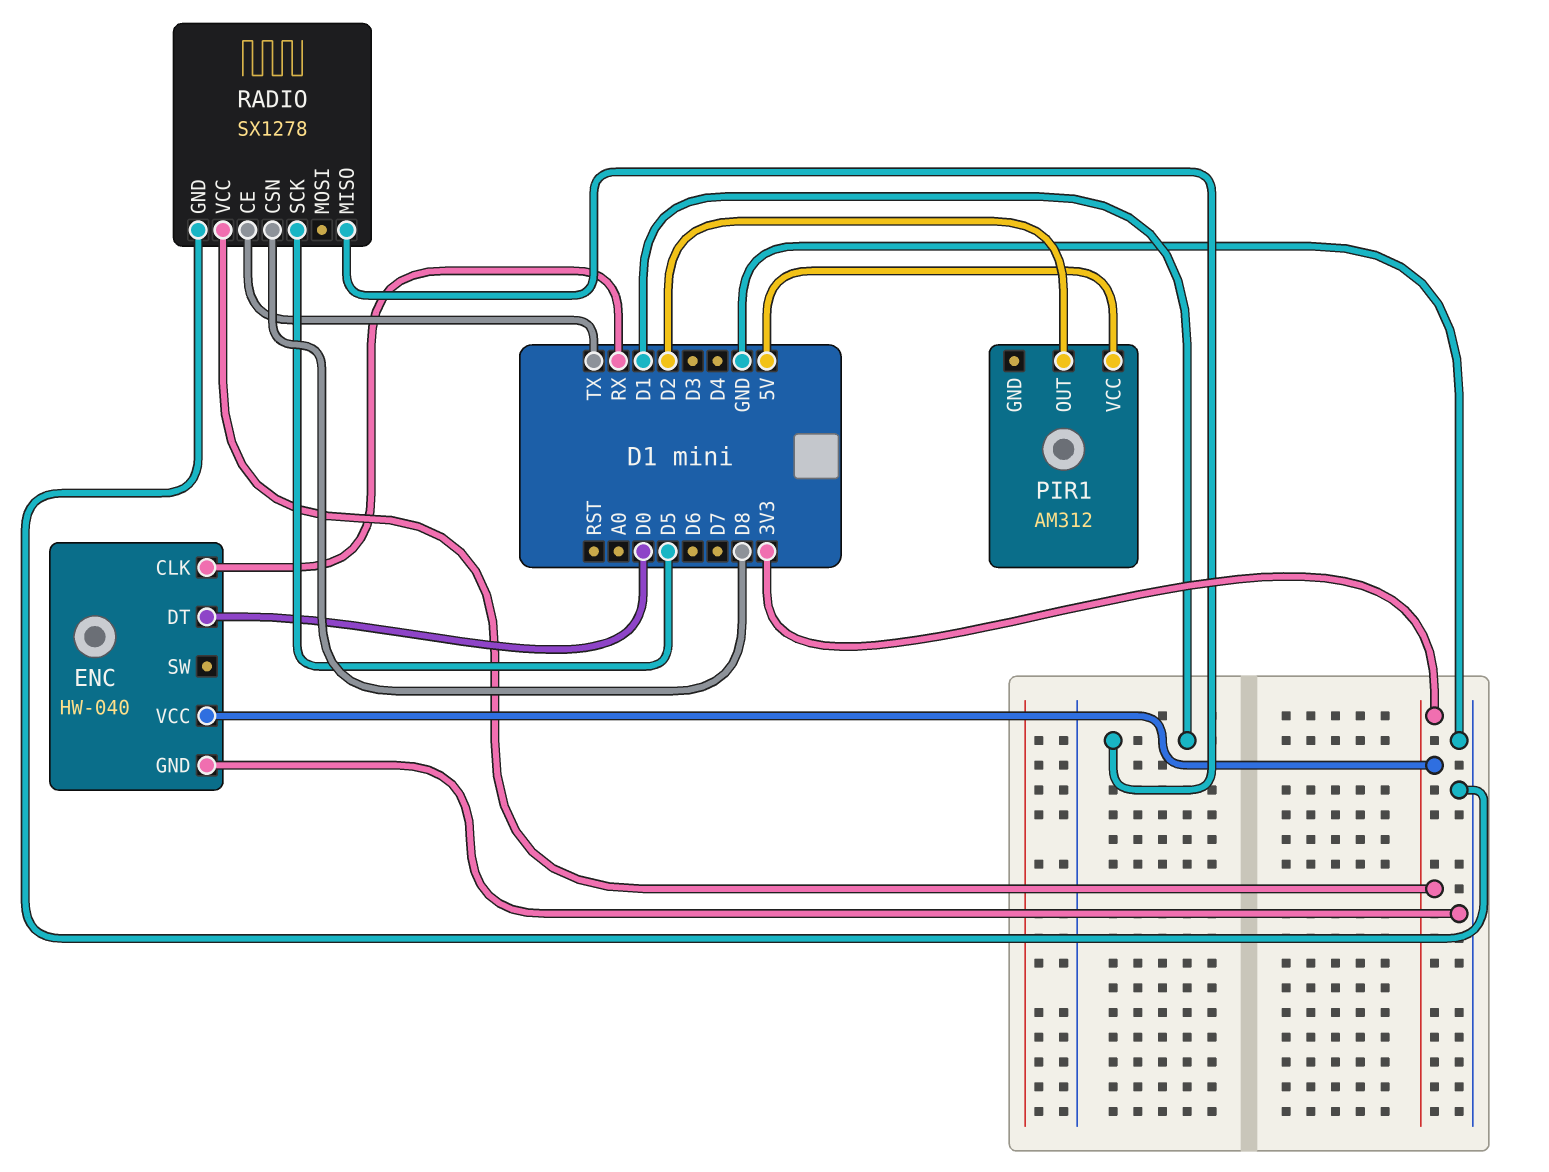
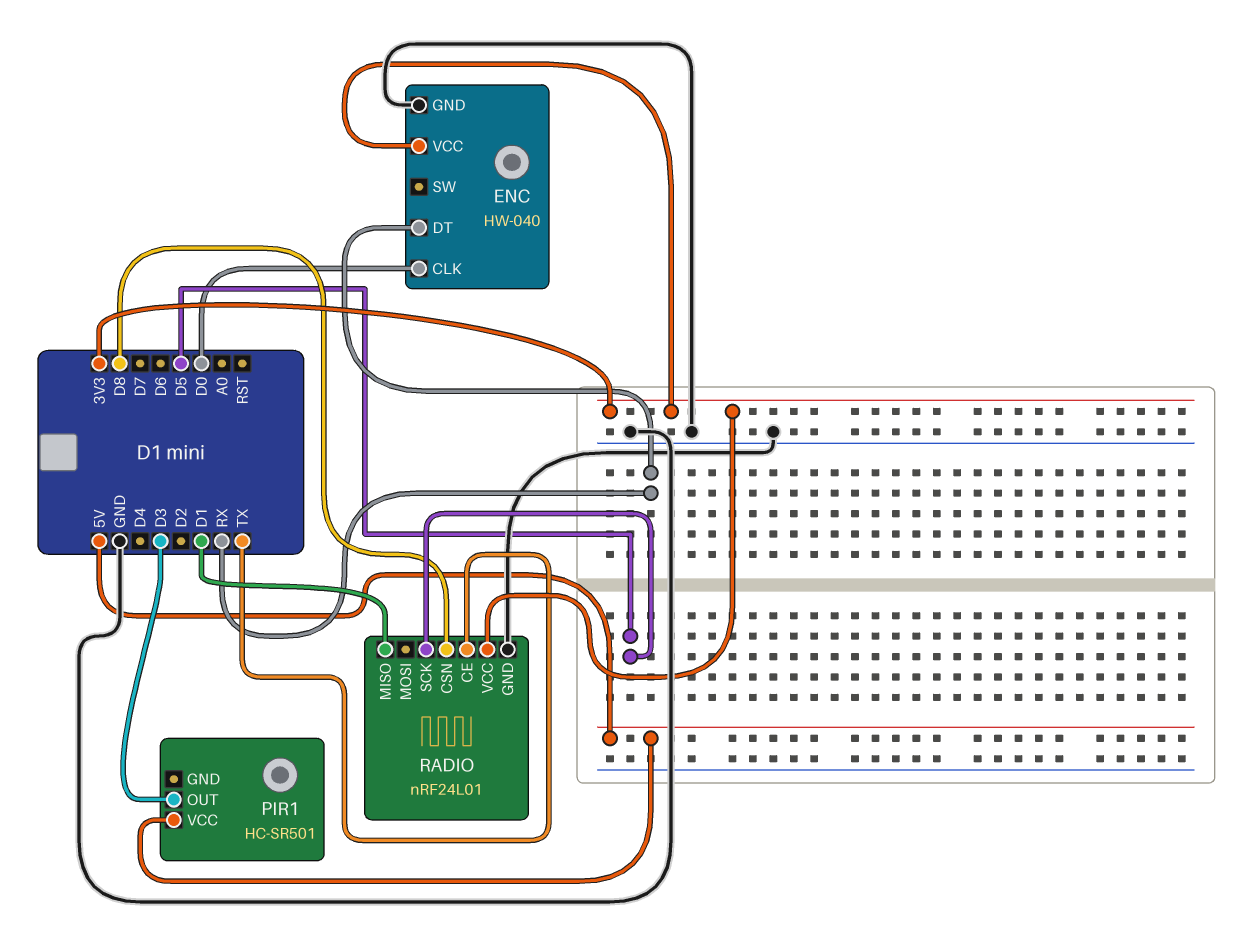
ENC pin CLK: RX -> D0
ENC pin DT: D0 -> RX
PIR1: AM312 -> HC-SR501
PIR1 pin OUT: D2 -> D3
RADIO: SX1278 -> nRF24L01

